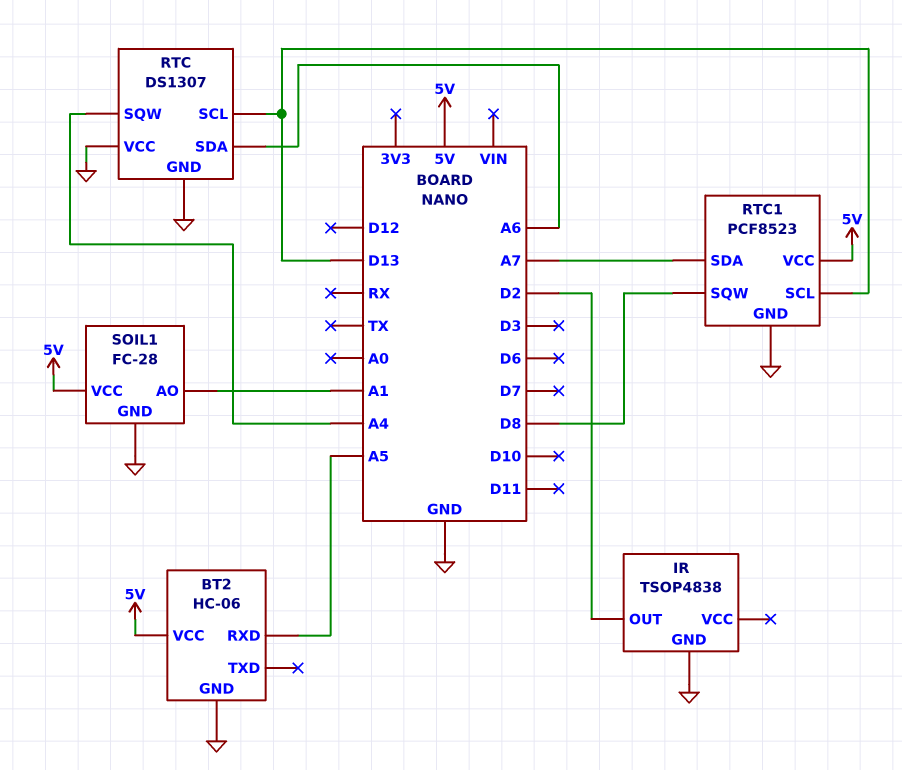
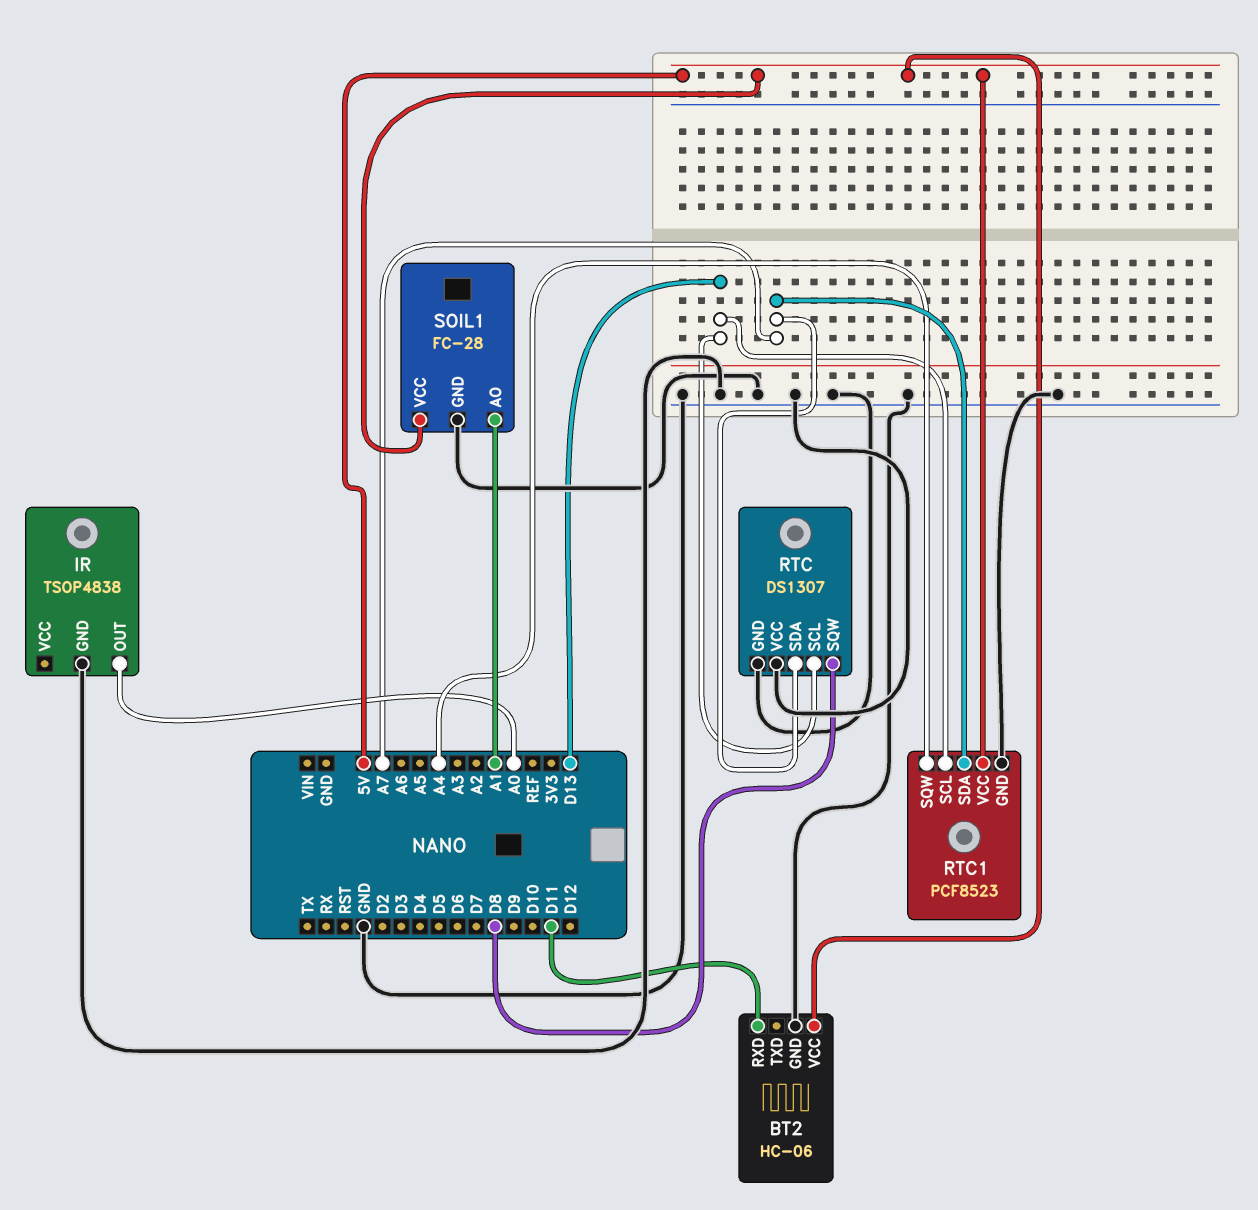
BT2 pin RXD: A5 -> D11
IR pin OUT: D2 -> A0
RTC pin SDA: A6 -> A7
RTC pin SQW: A4 -> D8
RTC1 pin SQW: D8 -> A4

